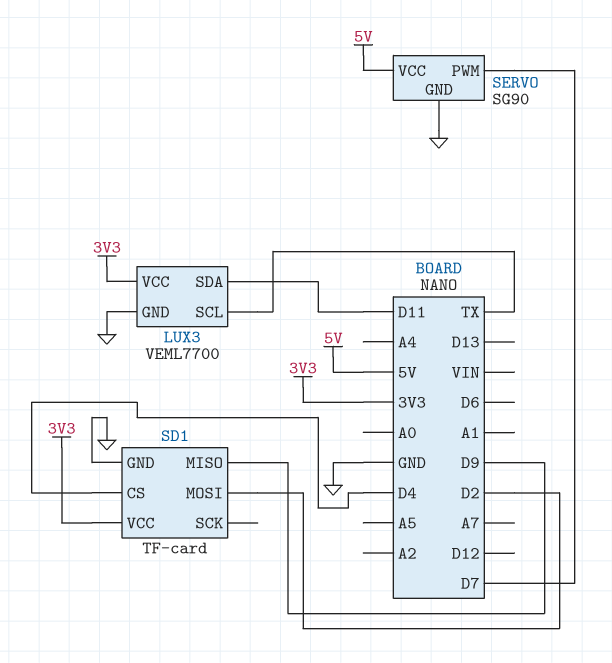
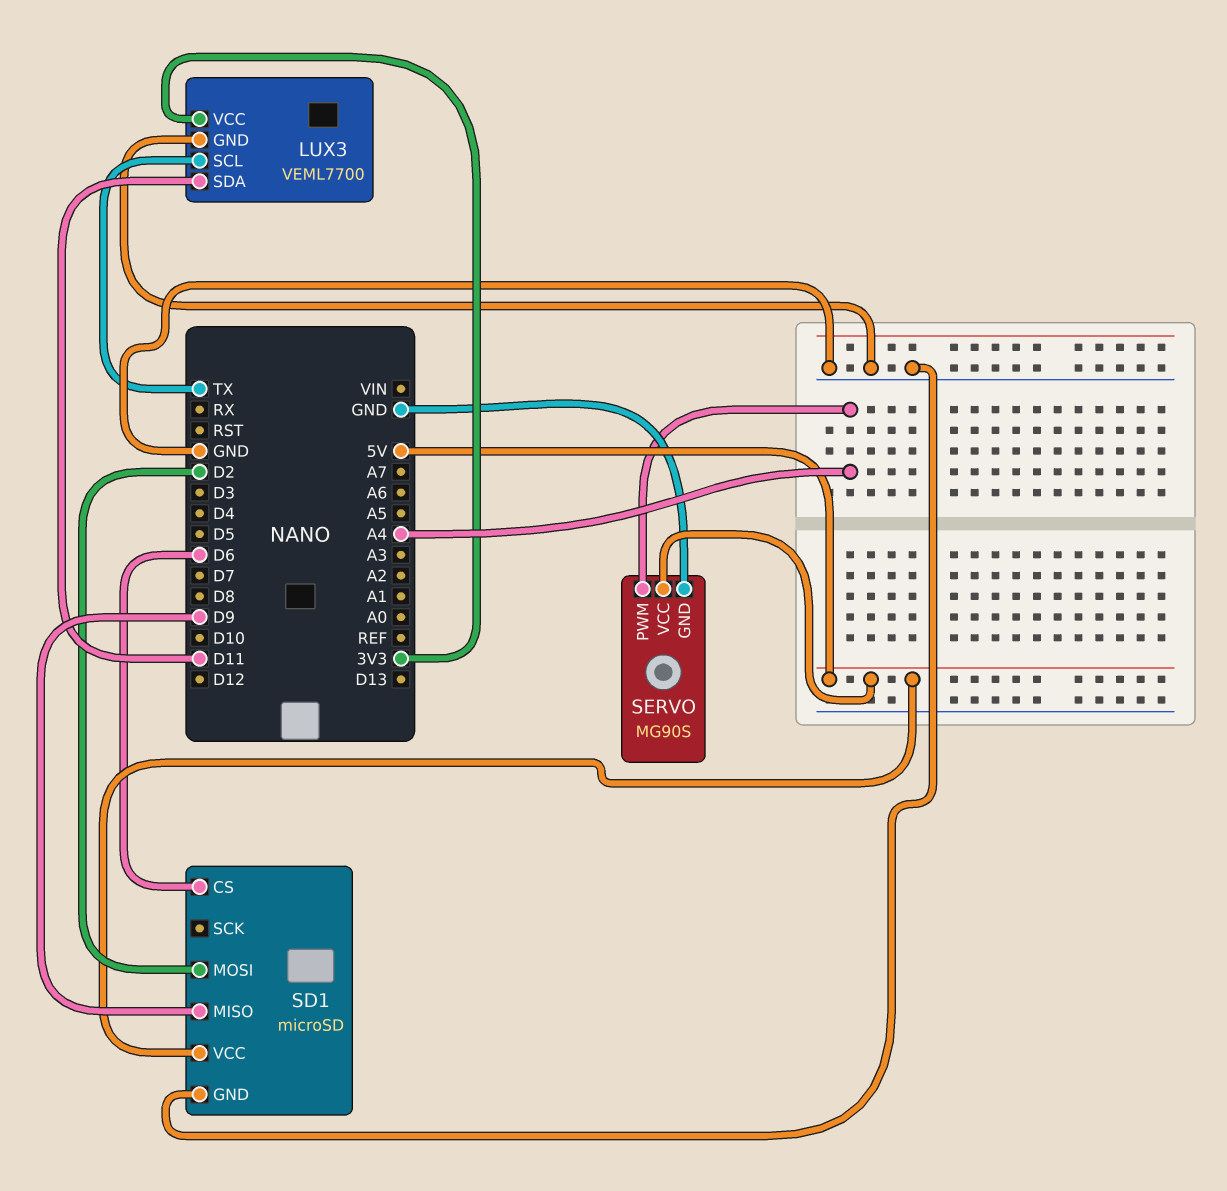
SD1: TF-card -> microSD
SD1 pin CS: D4 -> D6
SD1 pin VCC: 3V3 -> 5V
SERVO: SG90 -> MG90S
SERVO pin PWM: D7 -> A4

